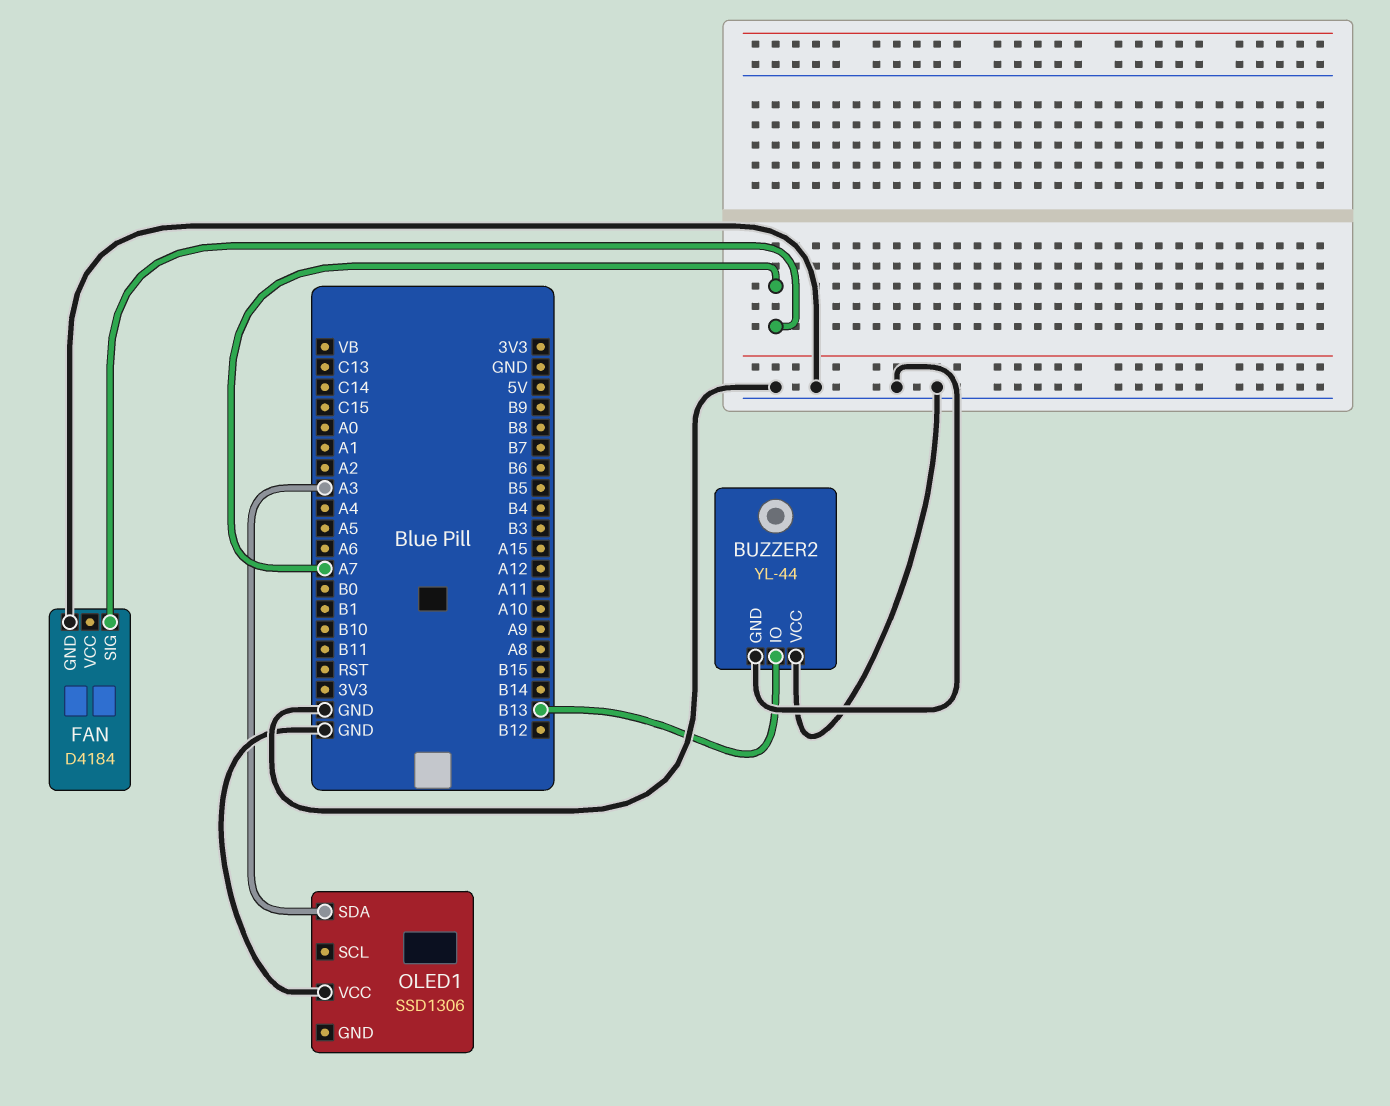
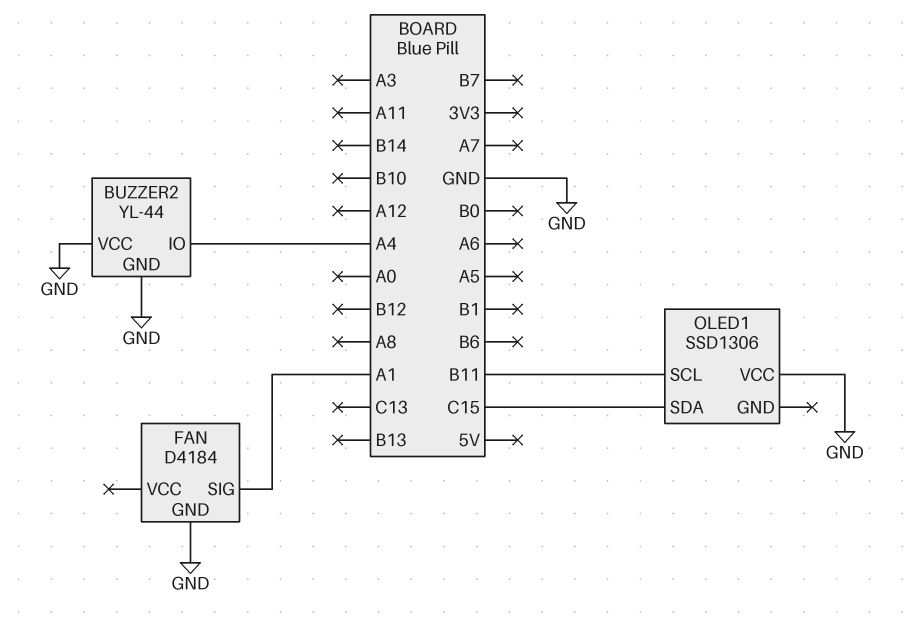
BUZZER2 pin IO: B13 -> A4
FAN pin SIG: A7 -> A1
OLED1 pin SCL: none -> B11
OLED1 pin SDA: A3 -> C15

